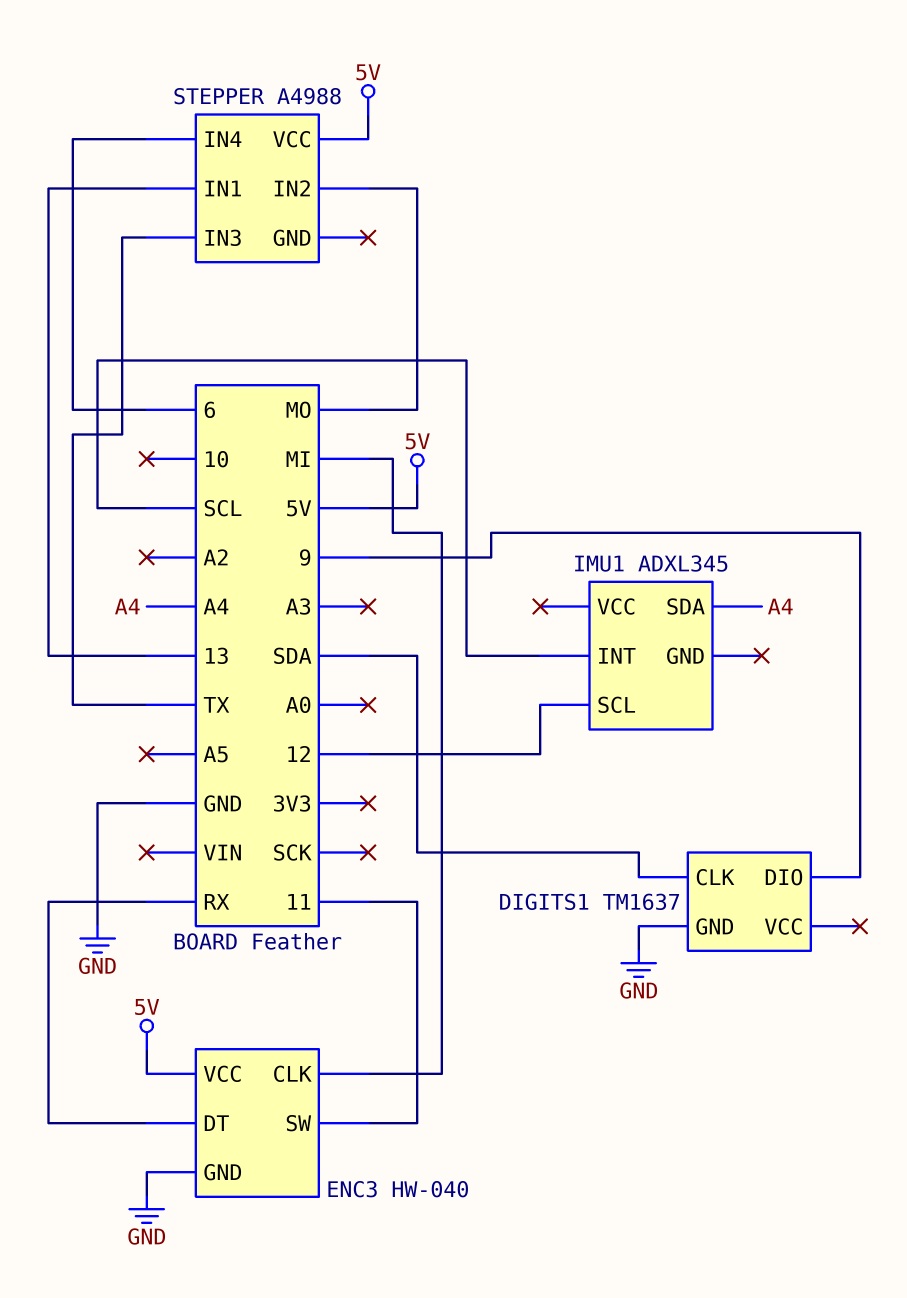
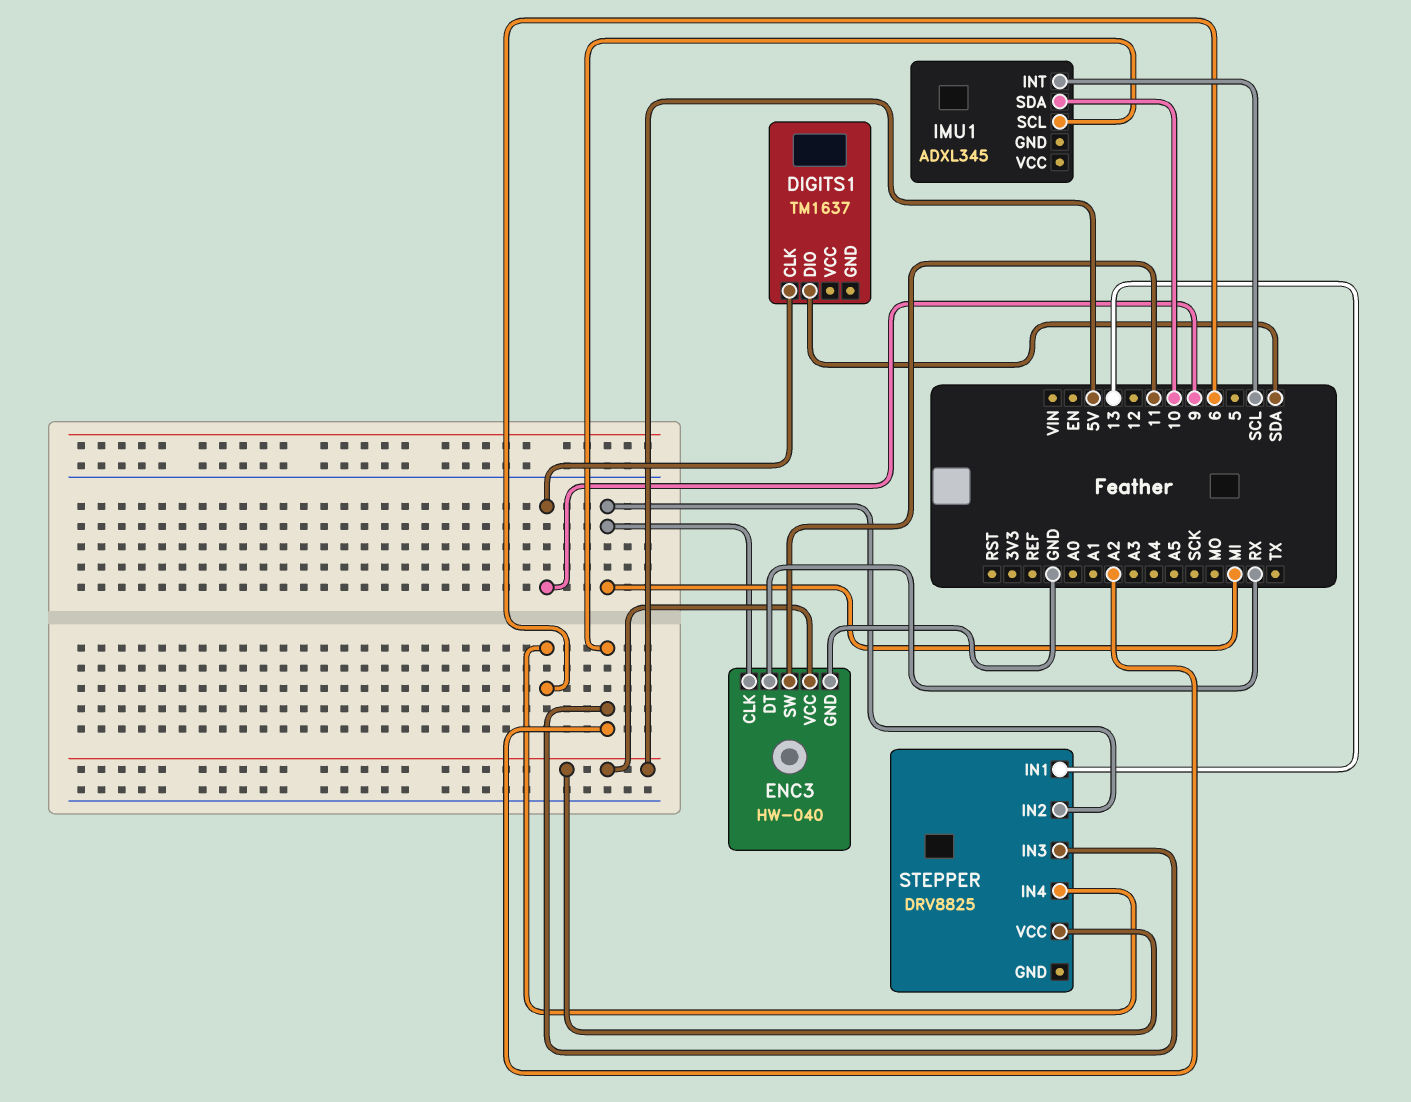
DIGITS1 pin CLK: SDA -> 9
DIGITS1 pin DIO: 9 -> SDA
DIGITS1 pin GND: GND -> none
IMU1 pin SCL: 12 -> A2
IMU1 pin SDA: A4 -> 10
STEPPER: A4988 -> DRV8825
STEPPER pin IN2: MO -> MI
STEPPER pin IN3: TX -> A2

